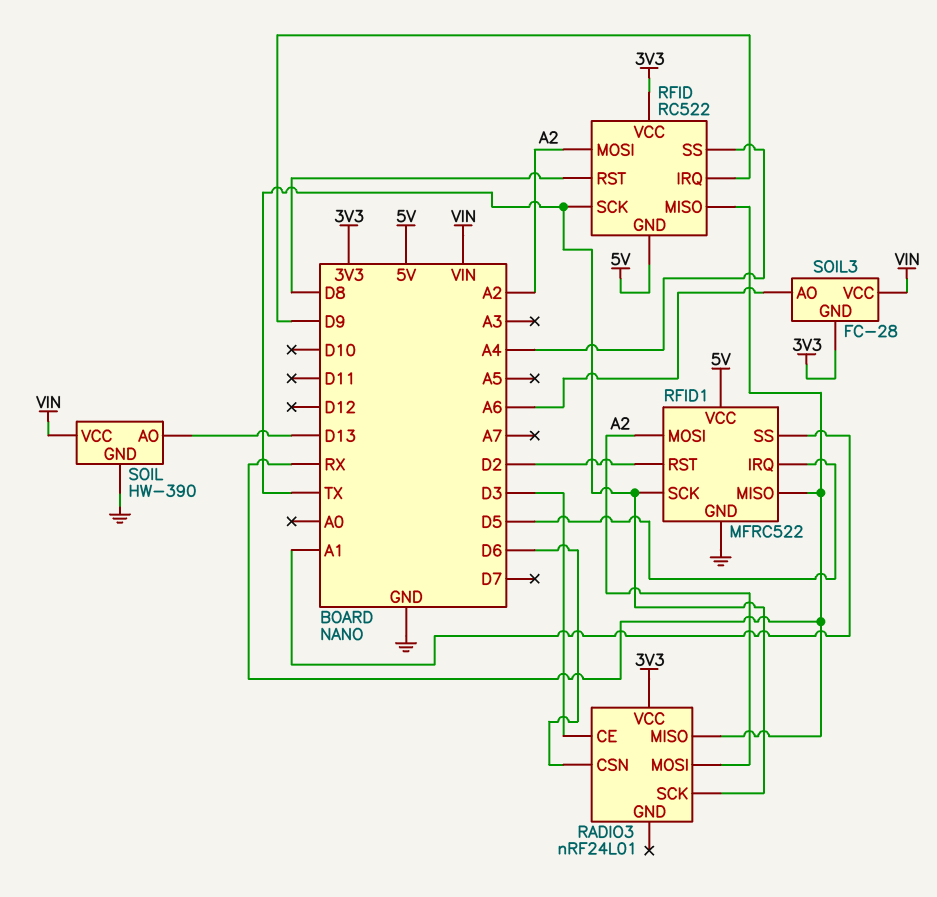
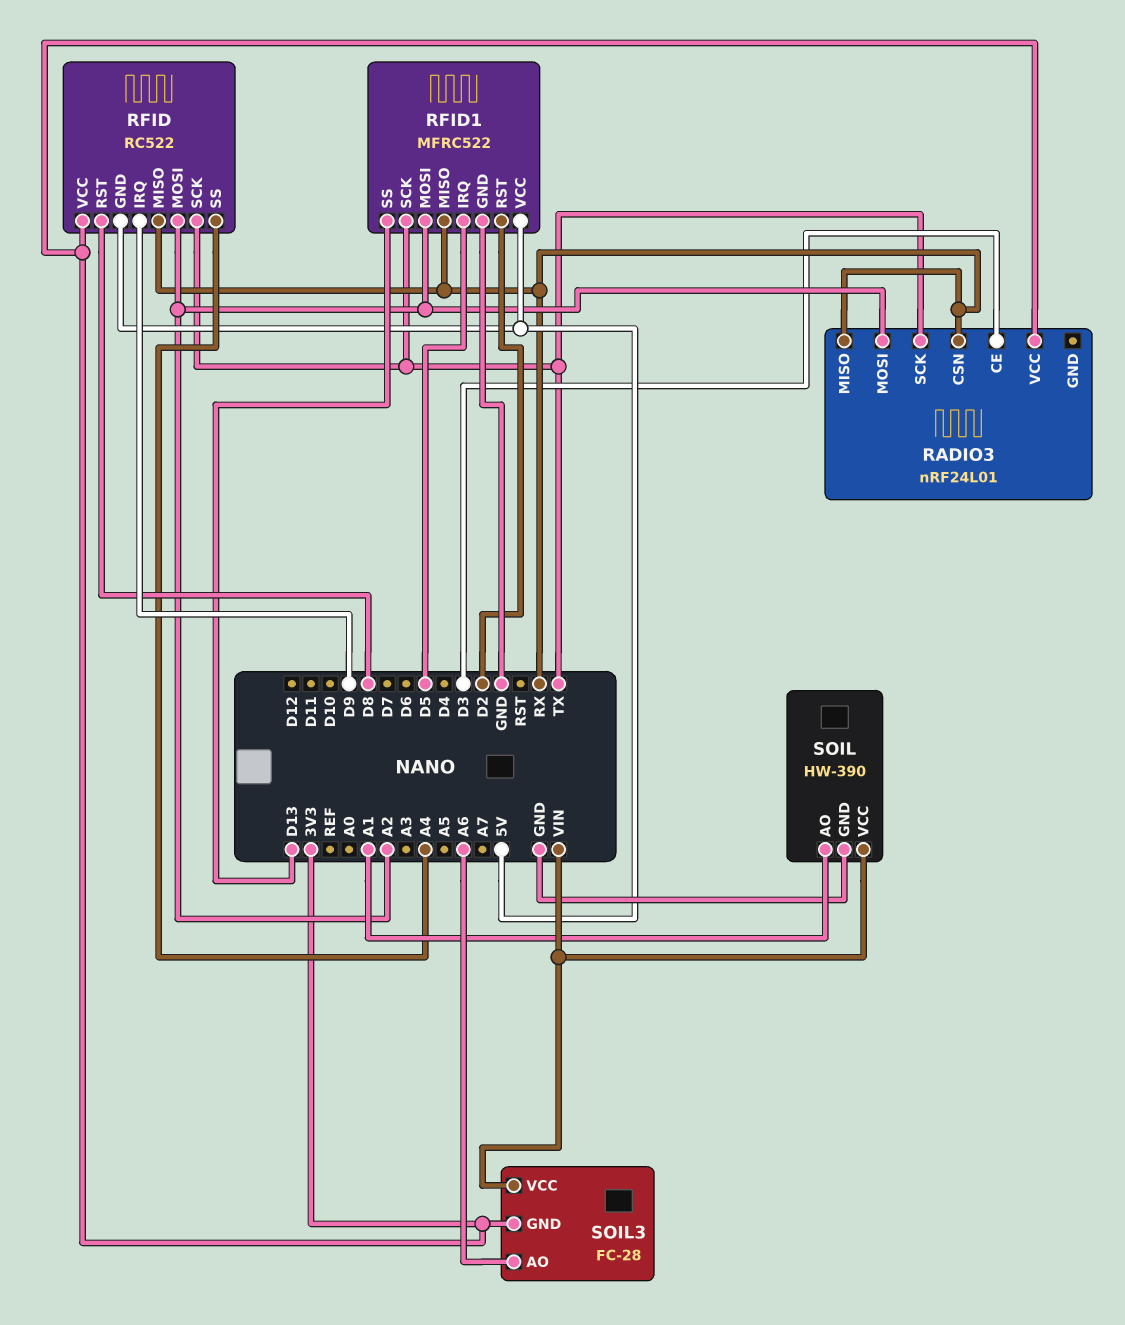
RADIO3 pin CSN: D6 -> RX
RFID1 pin SS: A1 -> D13
SOIL pin AO: D13 -> A1

